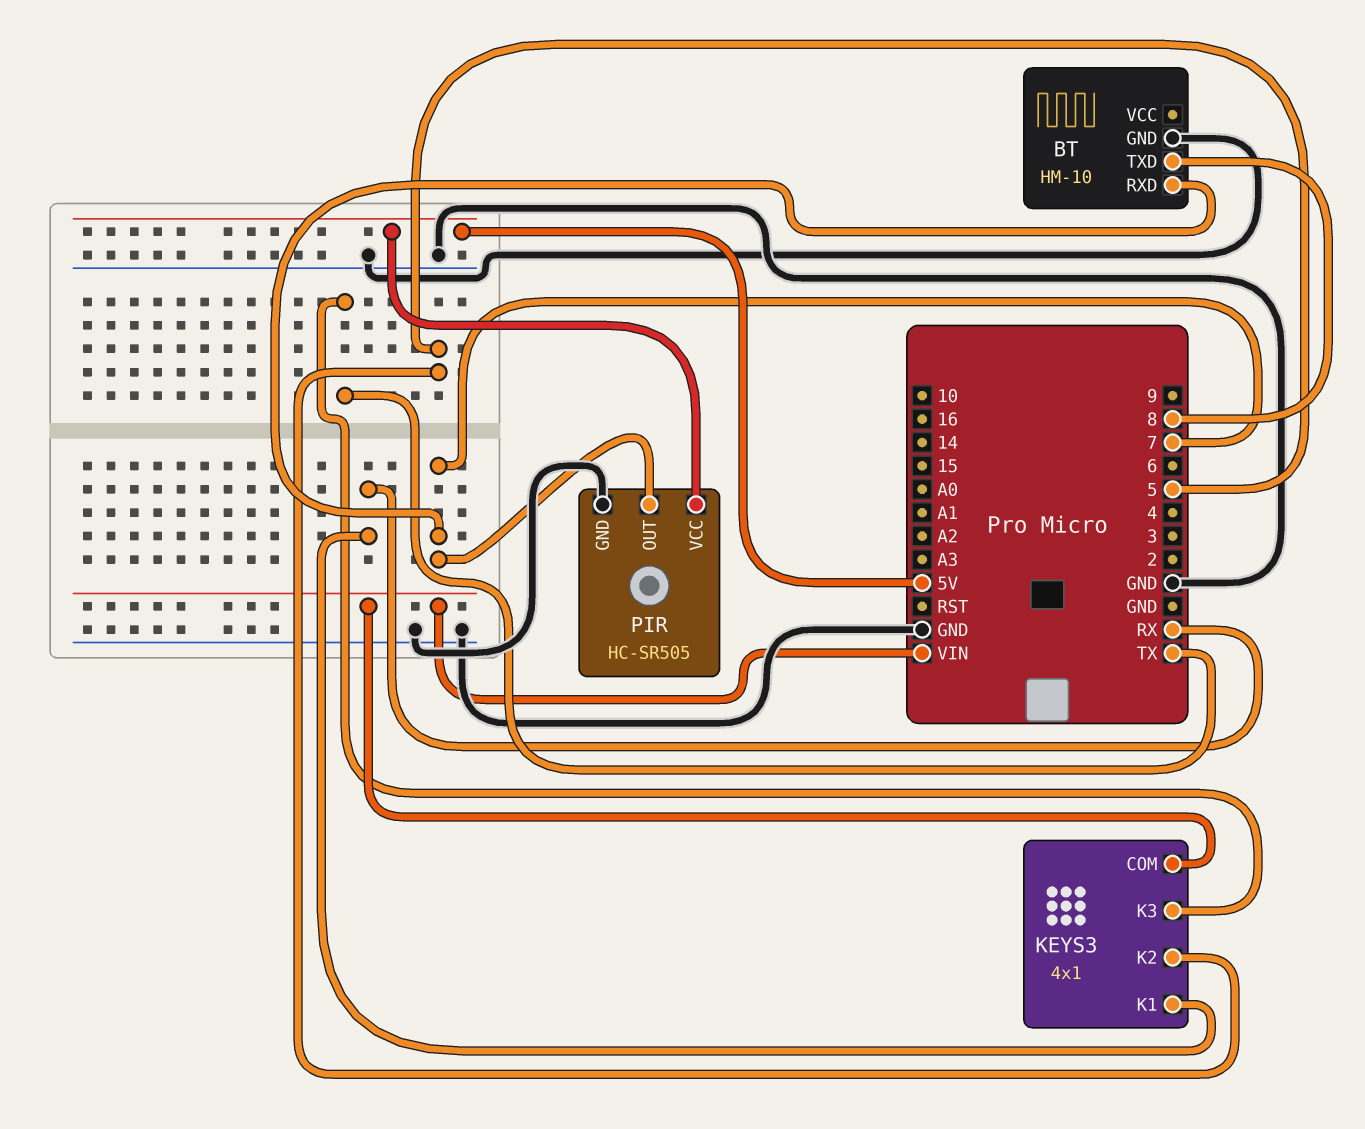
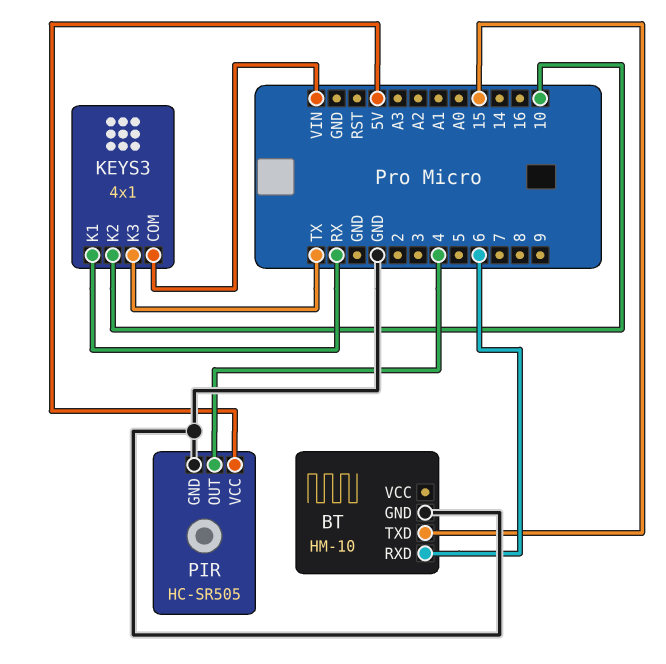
BT pin RXD: 7 -> 6
BT pin TXD: 8 -> 15
KEYS3 pin K2: 5 -> 10
PIR pin OUT: 7 -> 4

